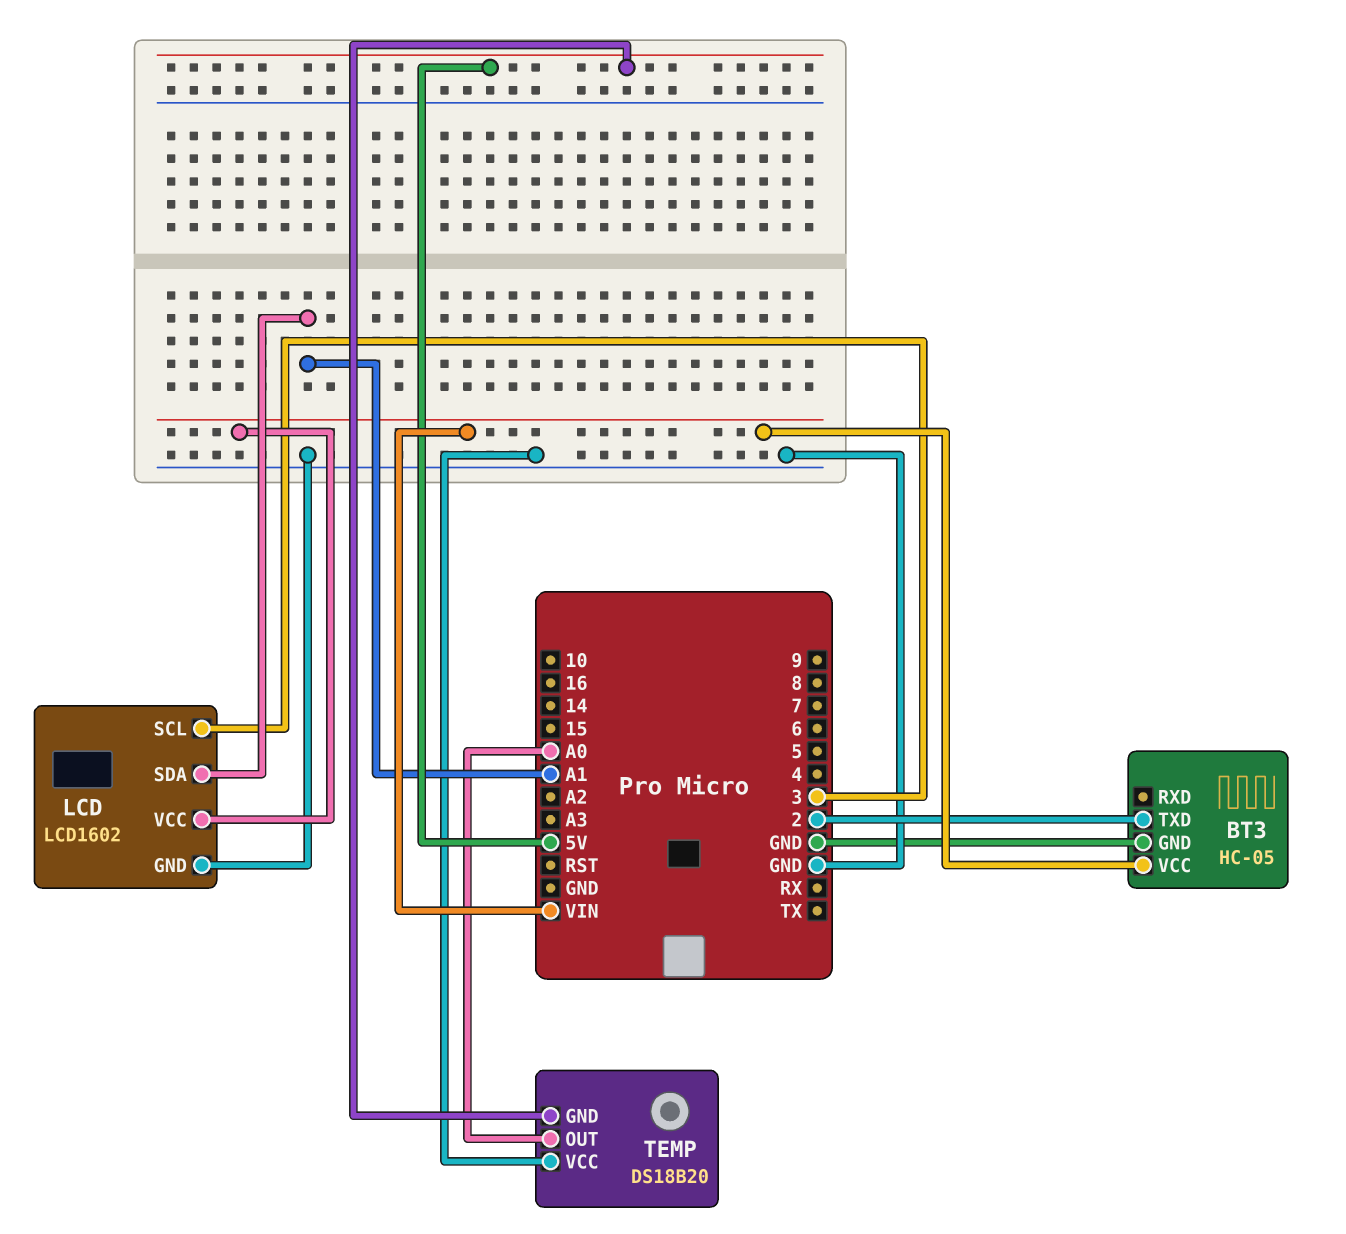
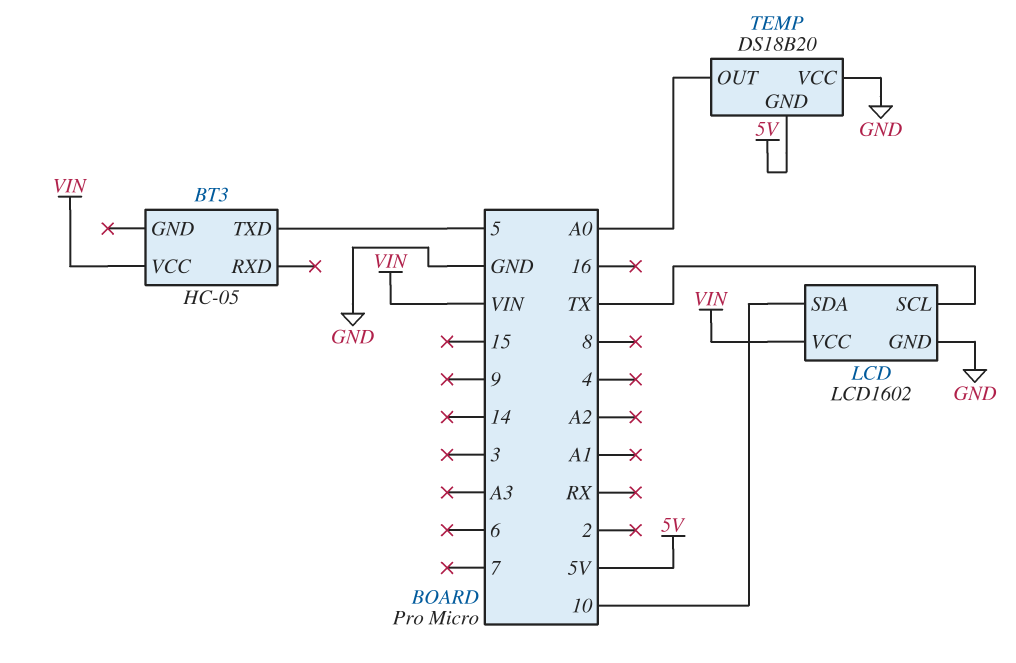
BT3 pin GND: GND -> none
BT3 pin TXD: 2 -> 5
LCD pin SCL: 3 -> TX
LCD pin SDA: A1 -> 10

